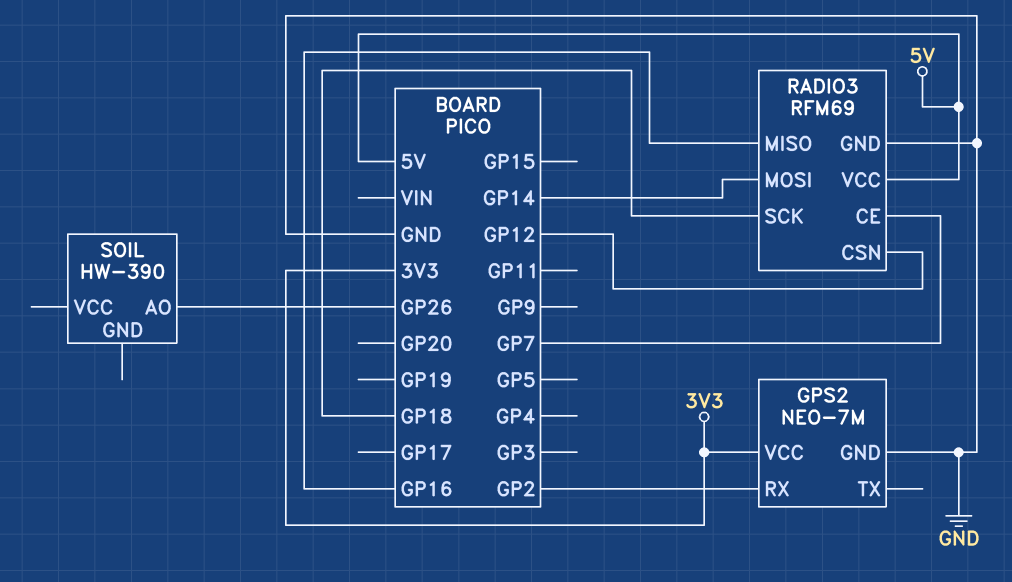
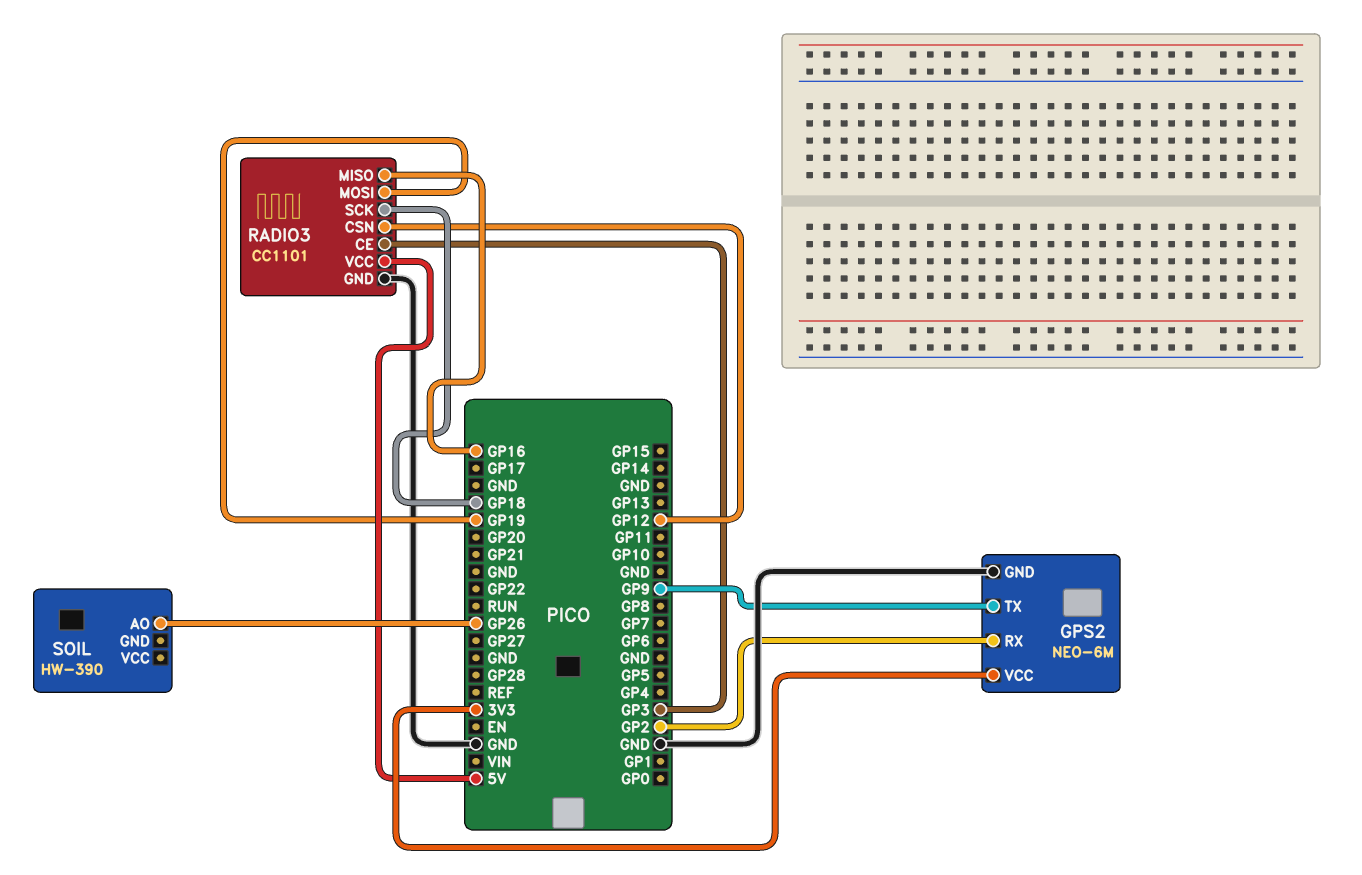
GPS2: NEO-7M -> NEO-6M
GPS2 pin TX: none -> GP9
RADIO3: RFM69 -> CC1101
RADIO3 pin CE: GP7 -> GP3
RADIO3 pin MOSI: GP14 -> GP19

